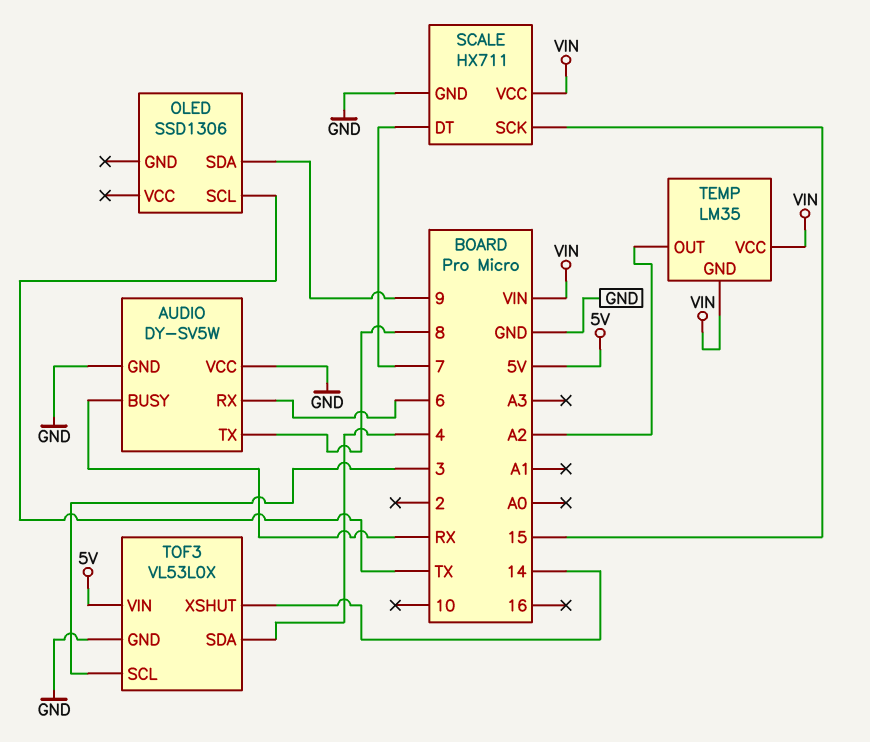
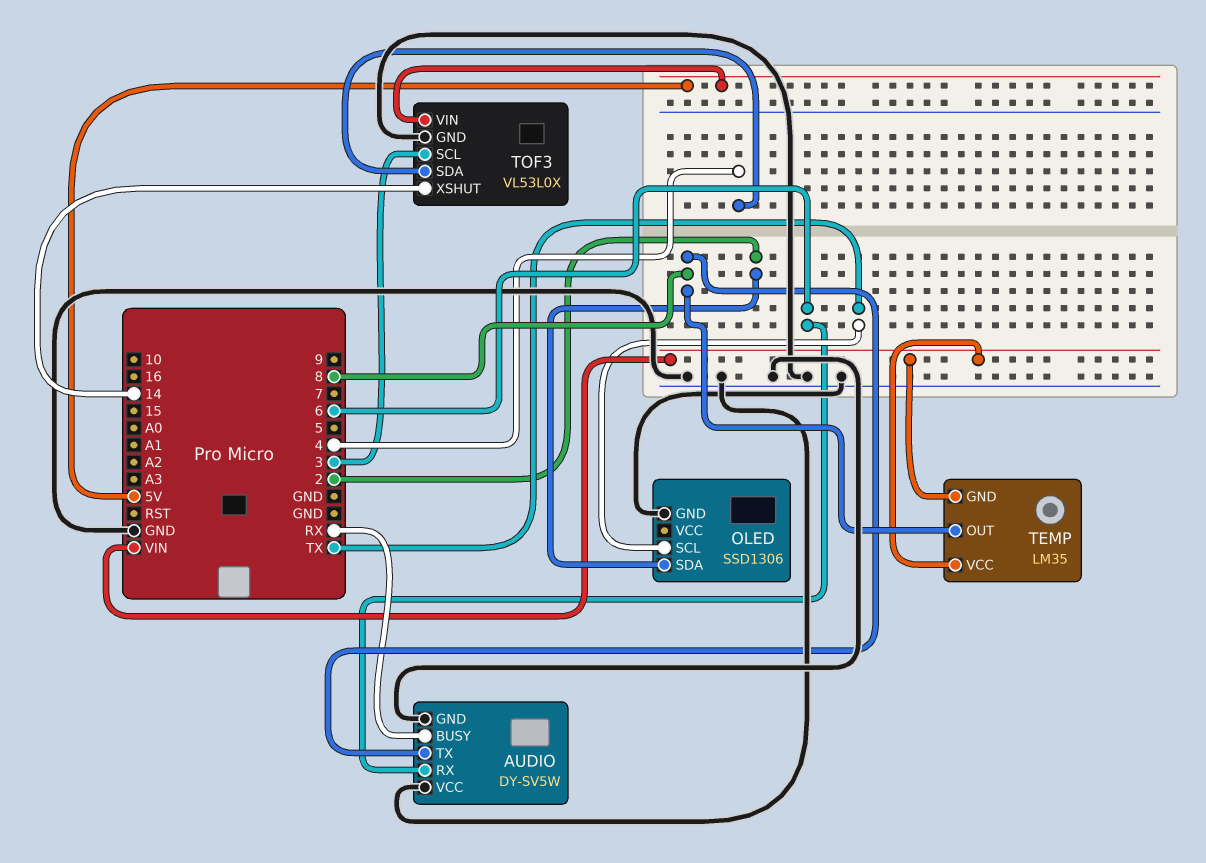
OLED pin GND: none -> GND
OLED pin SDA: 9 -> 2
SCALE: HX711 -> none
SCALE pin DT: 7 -> none
SCALE pin GND: GND -> none
SCALE pin SCK: 15 -> none
SCALE pin VCC: VIN -> none
TEMP pin OUT: A2 -> 8

